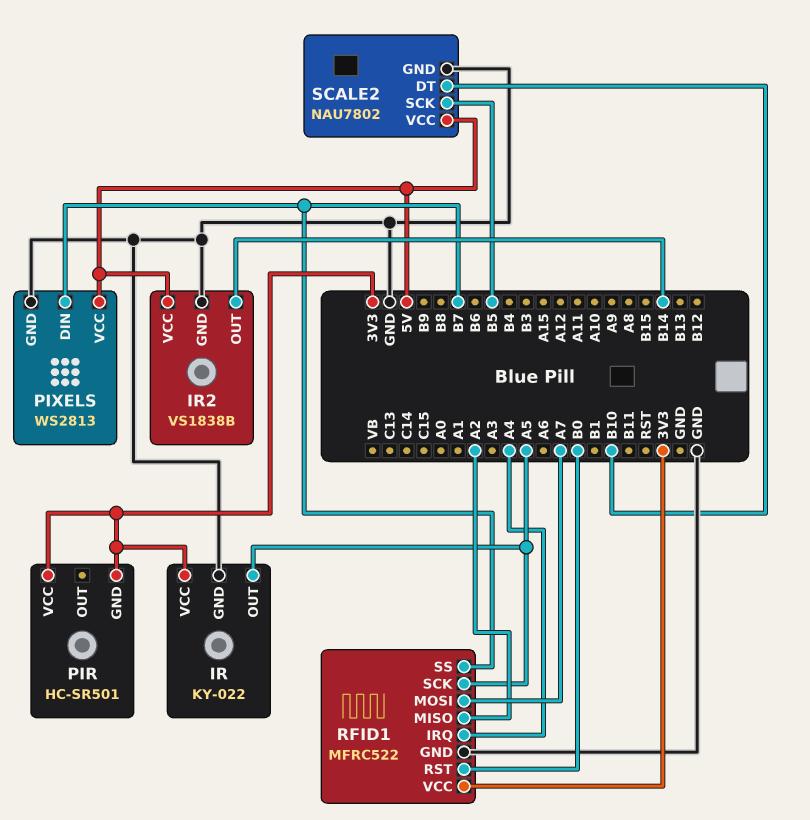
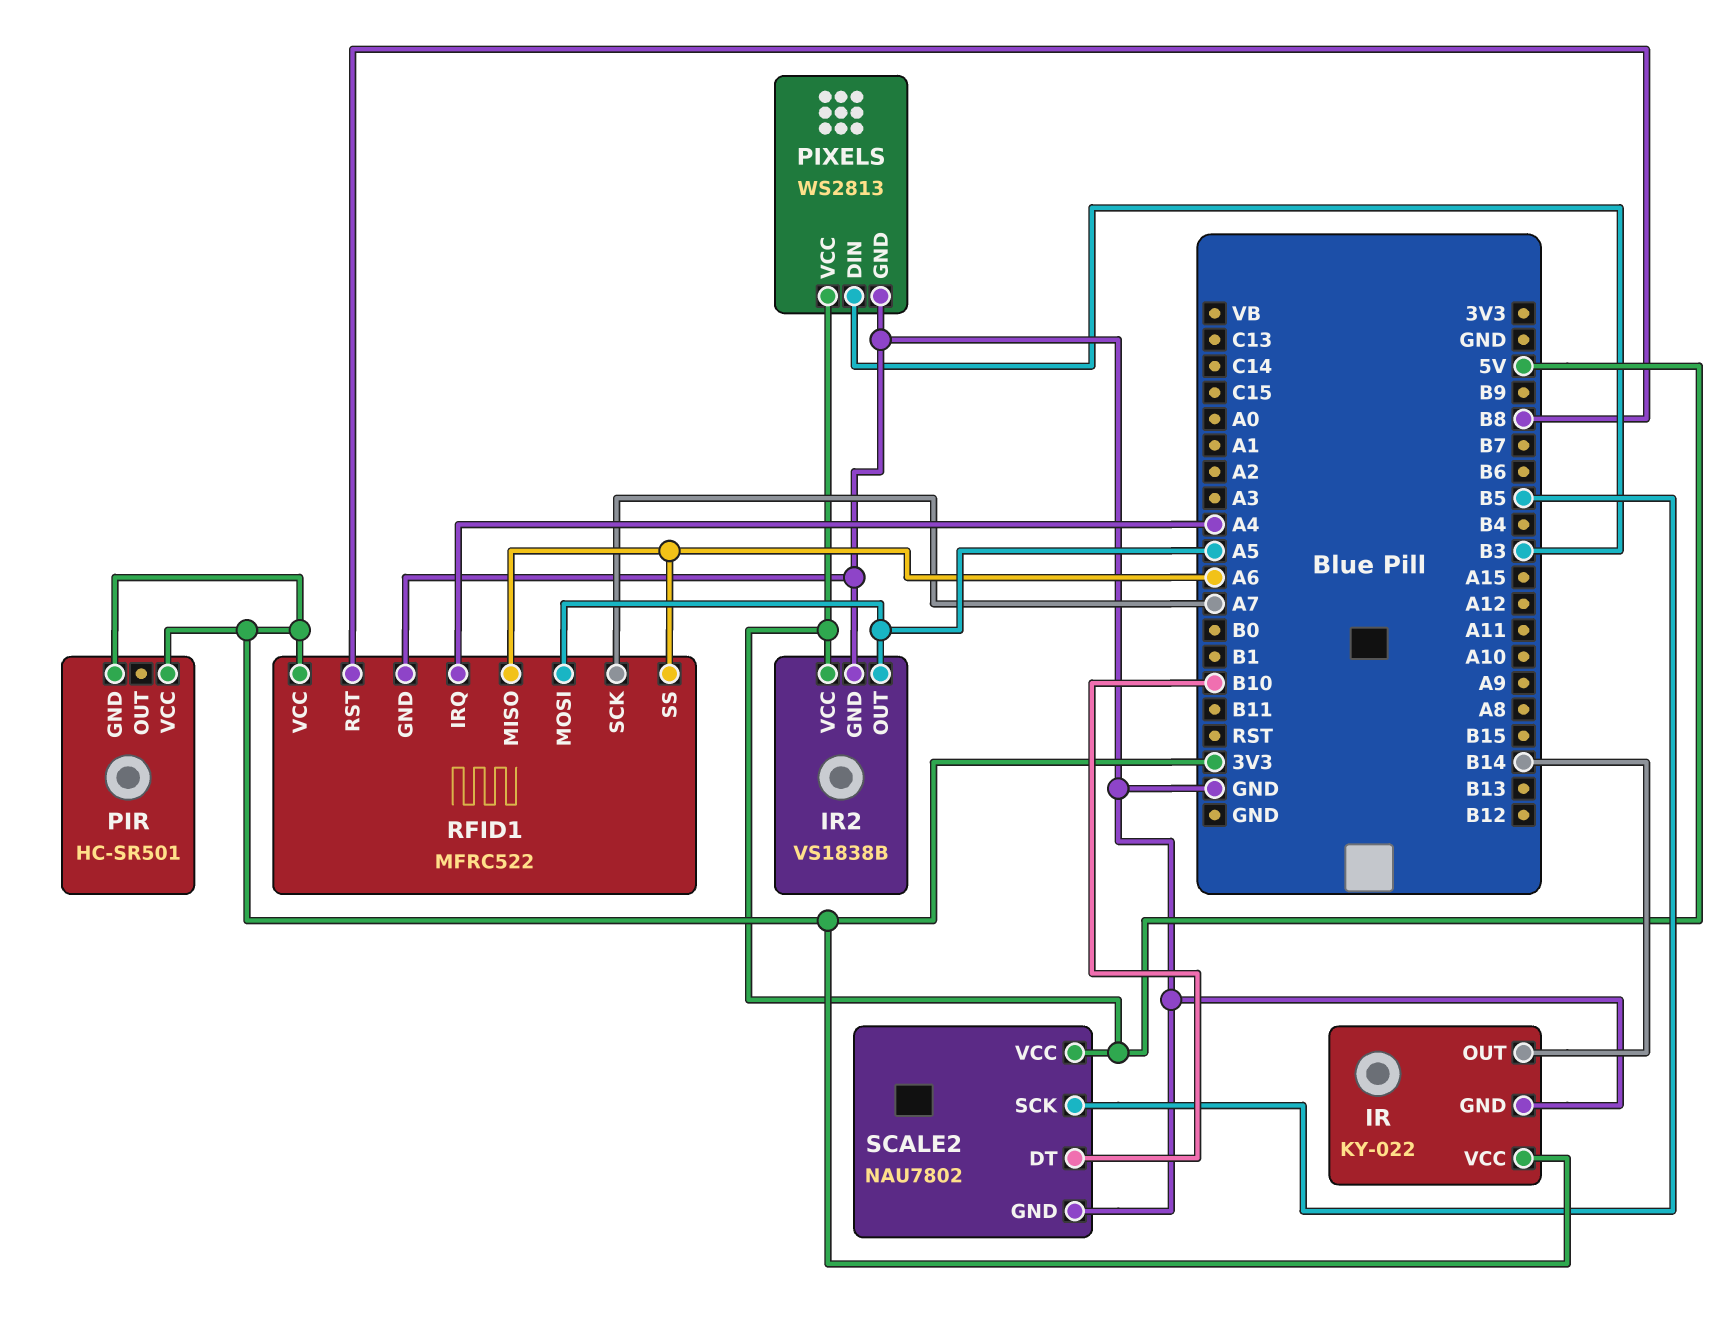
IR pin OUT: A5 -> B14
IR2 pin OUT: B14 -> A5
PIXELS pin DIN: B7 -> B3
RFID1 pin MISO: A2 -> A6
RFID1 pin MOSI: A7 -> A5
RFID1 pin RST: B0 -> B8
RFID1 pin SCK: A5 -> A7
RFID1 pin SS: B7 -> A6

